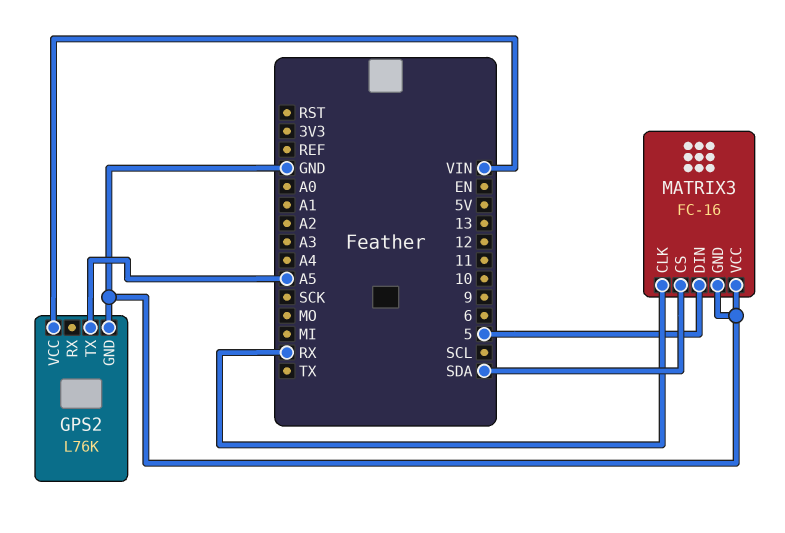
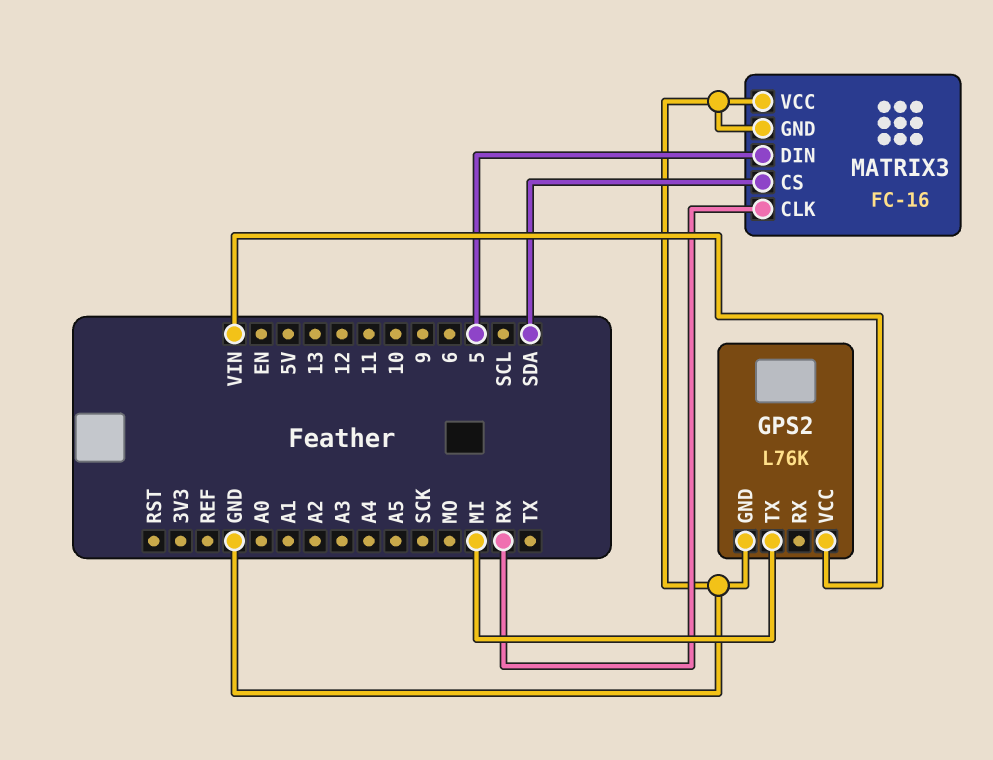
GPS2 pin TX: A5 -> MI

